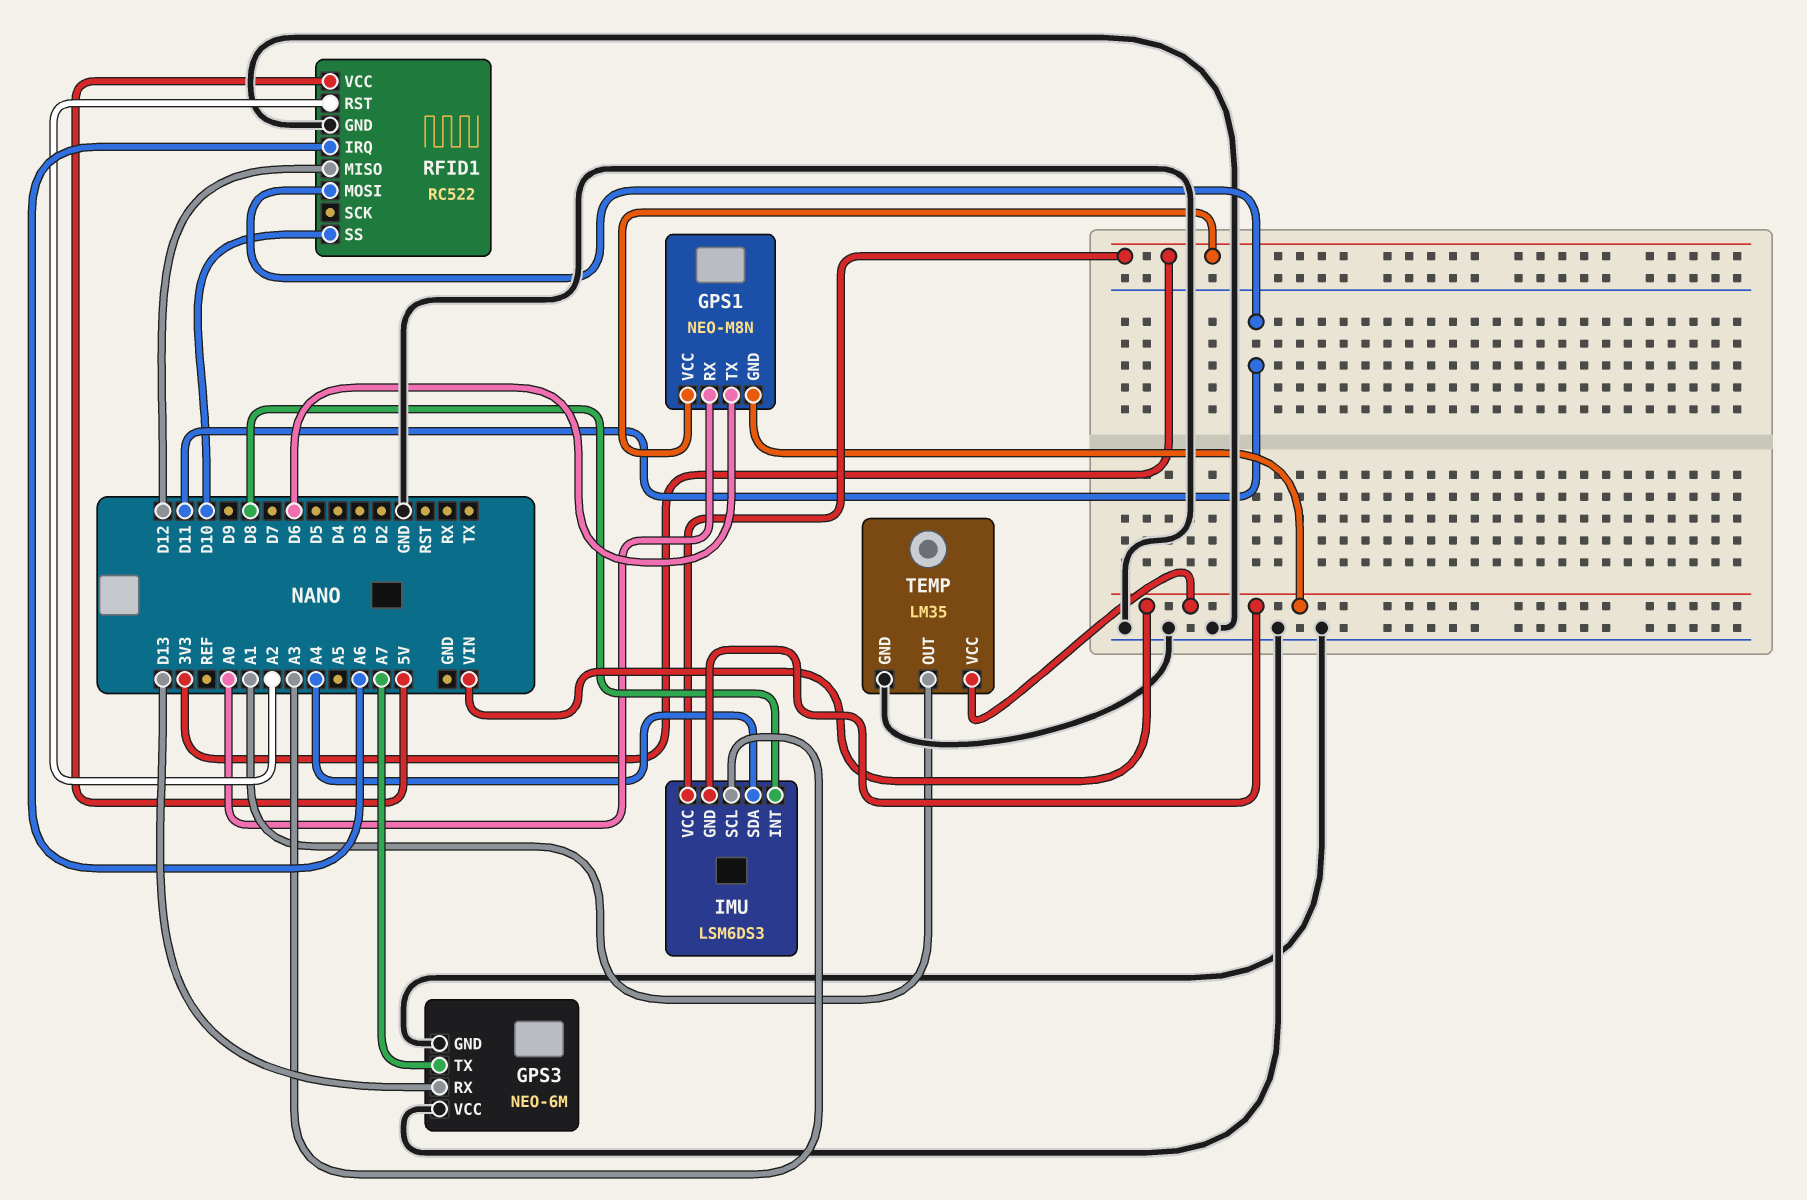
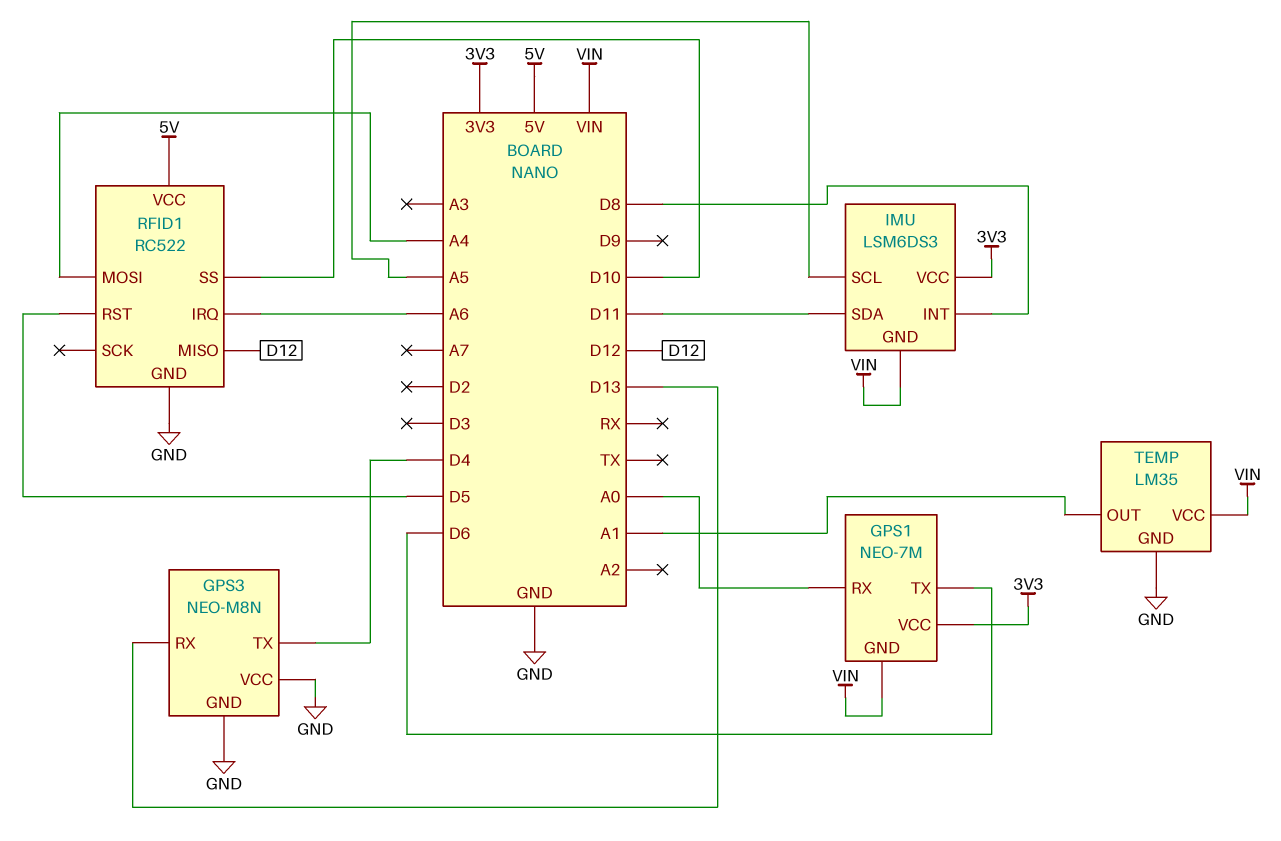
GPS1: NEO-M8N -> NEO-7M
GPS3: NEO-6M -> NEO-M8N
GPS3 pin TX: A7 -> D4
IMU pin SCL: A3 -> A5
IMU pin SDA: A4 -> D11
RFID1 pin MOSI: D11 -> A4
RFID1 pin RST: A2 -> D5

